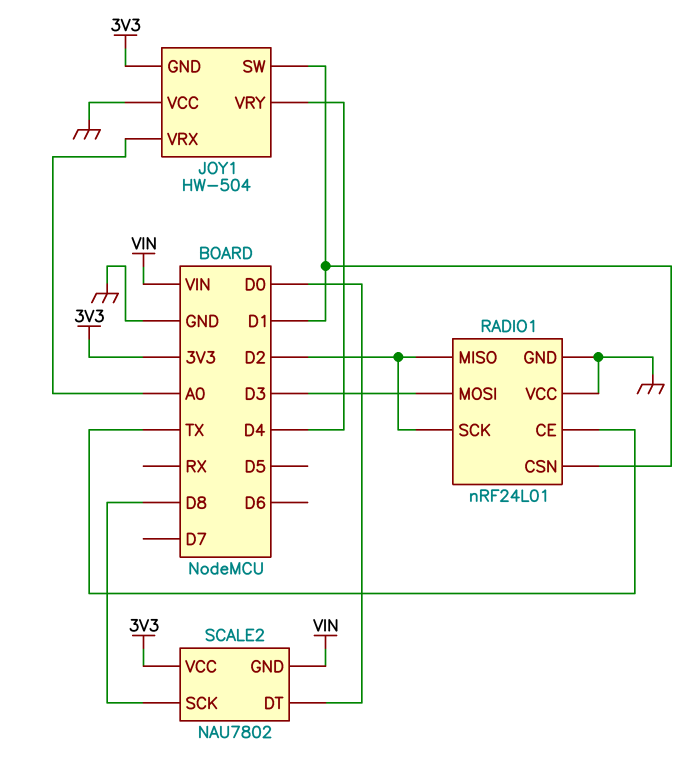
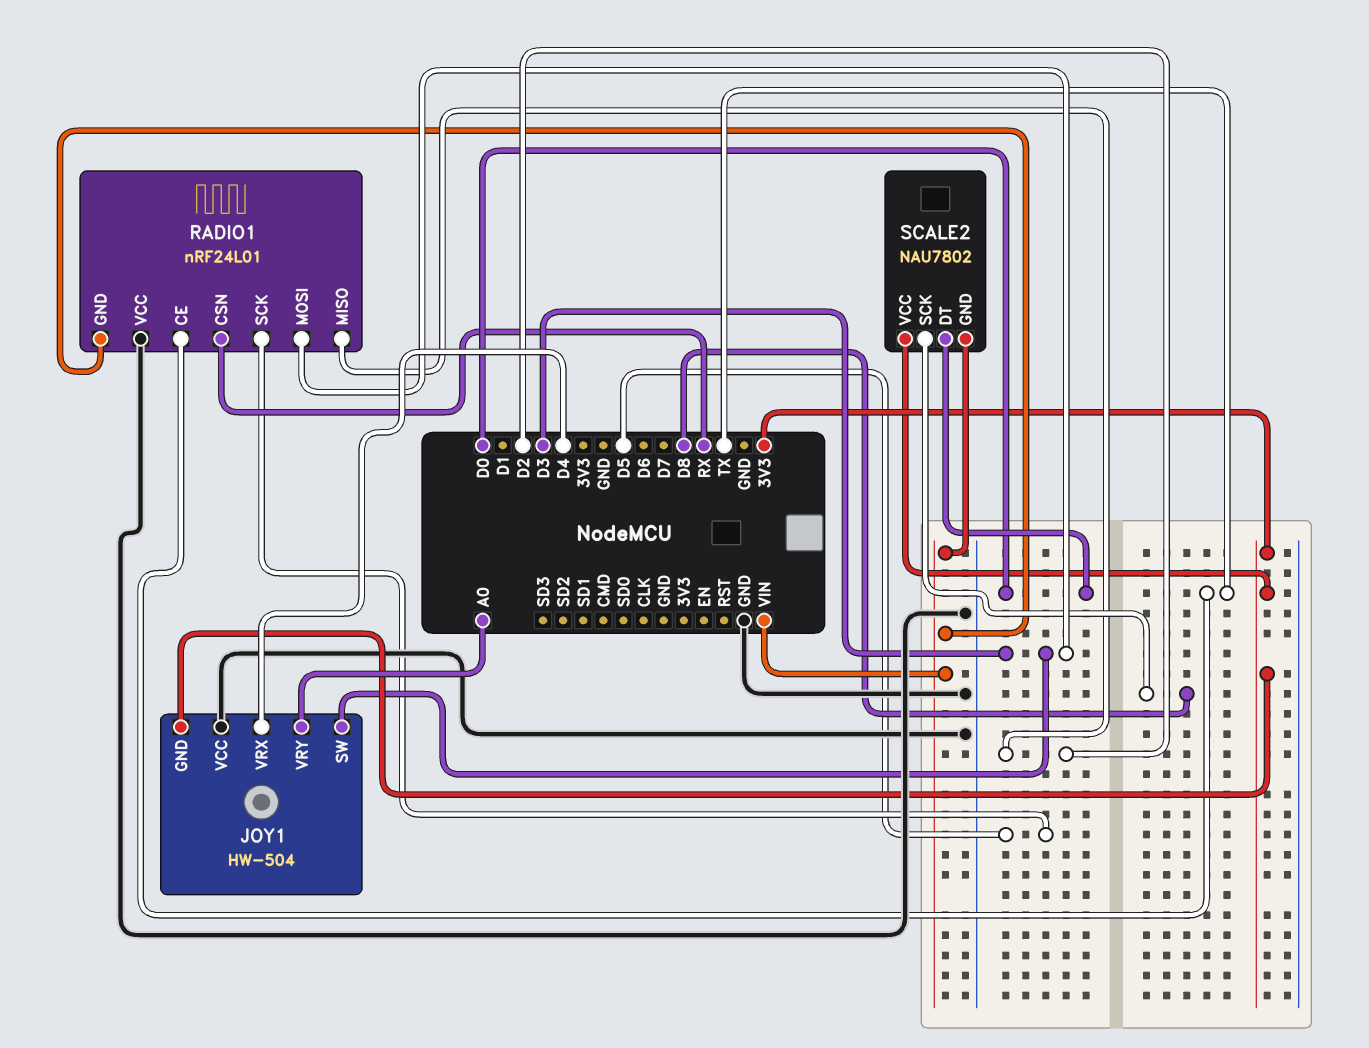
JOY1 pin SW: D1 -> D3
JOY1 pin VRX: A0 -> D4
JOY1 pin VRY: D4 -> A0
RADIO1 pin CSN: D1 -> RX
RADIO1 pin GND: GND -> VIN
RADIO1 pin SCK: D2 -> D5

